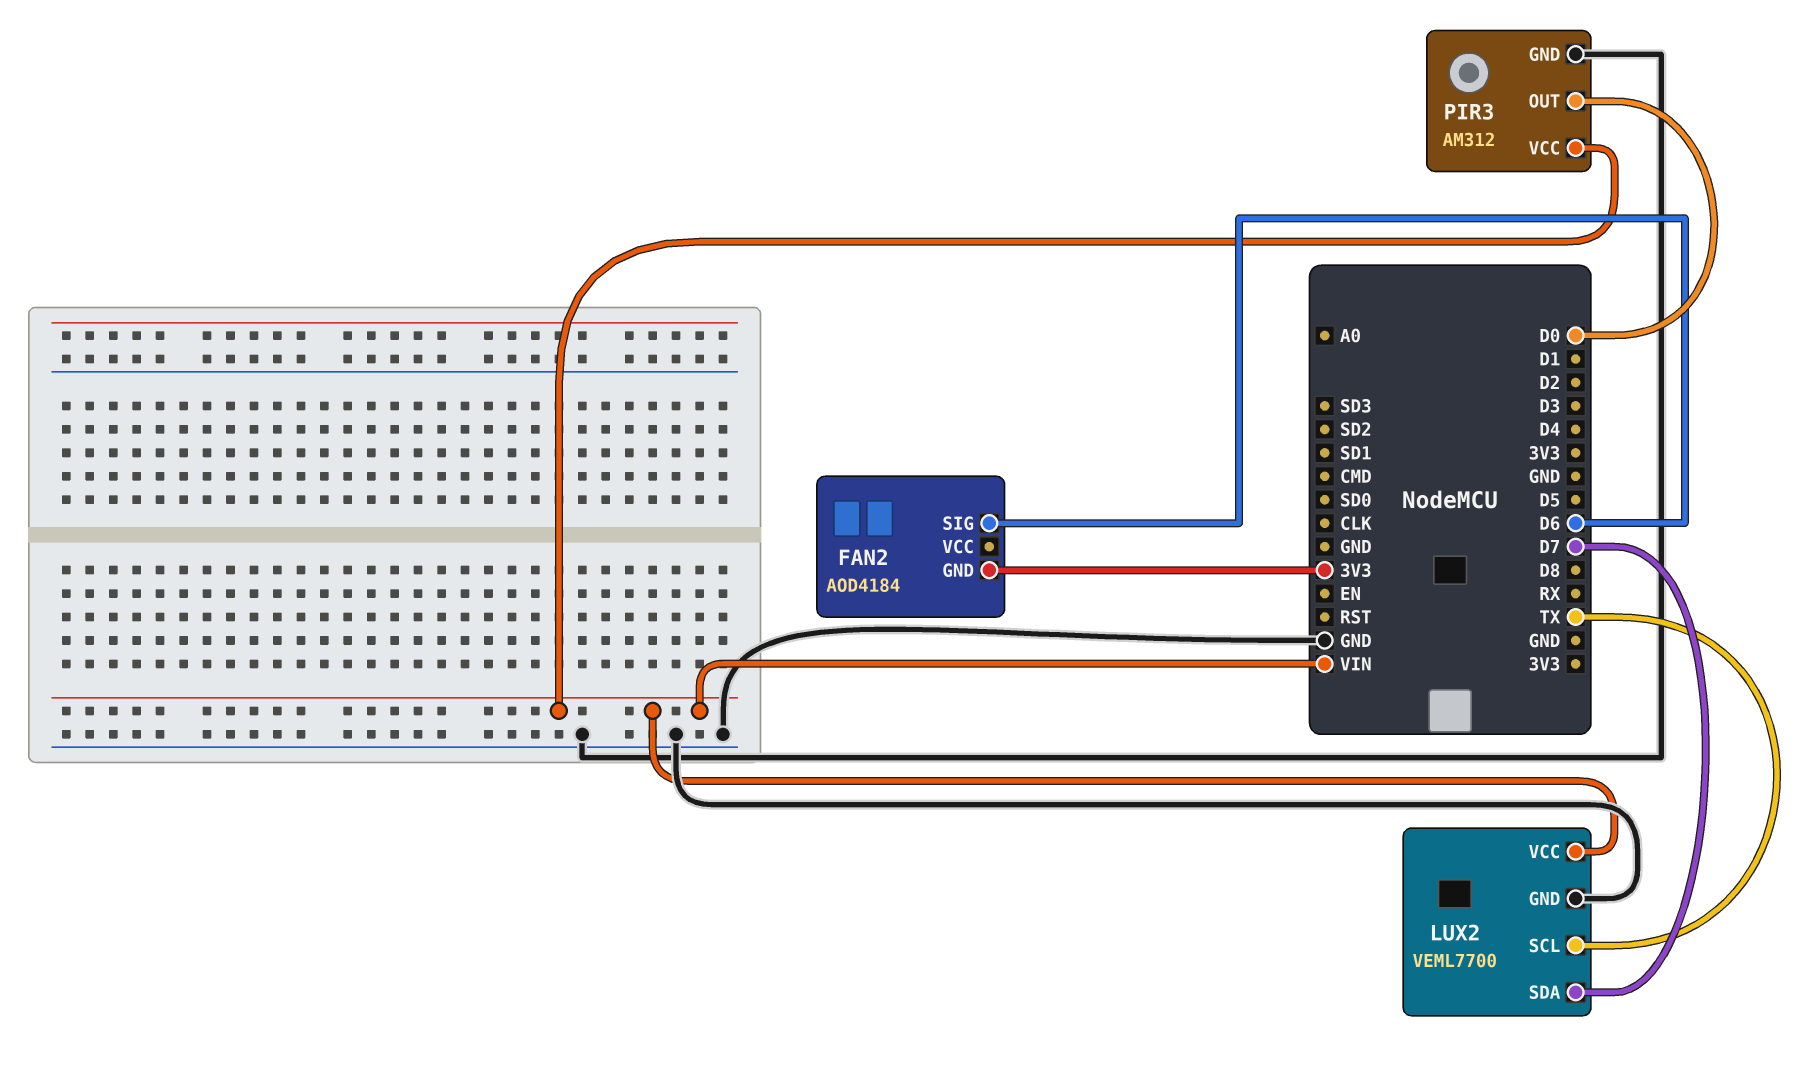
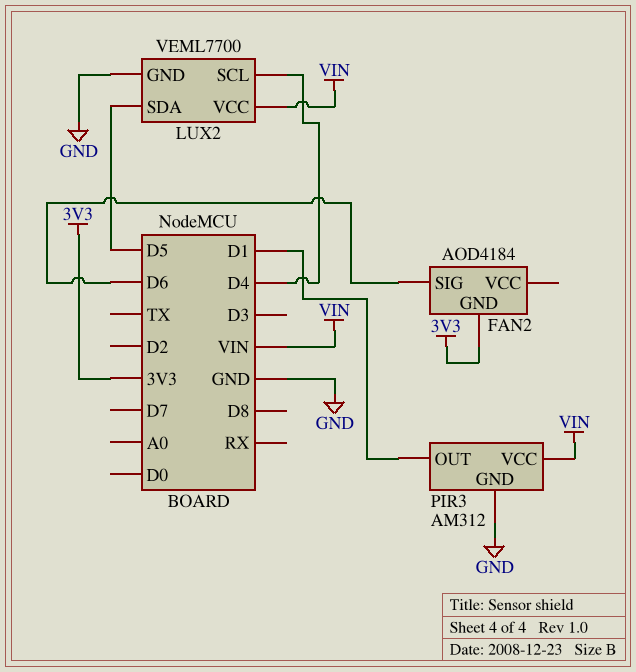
LUX2 pin SCL: TX -> D4
LUX2 pin SDA: D7 -> D5
PIR3 pin OUT: D0 -> D1

